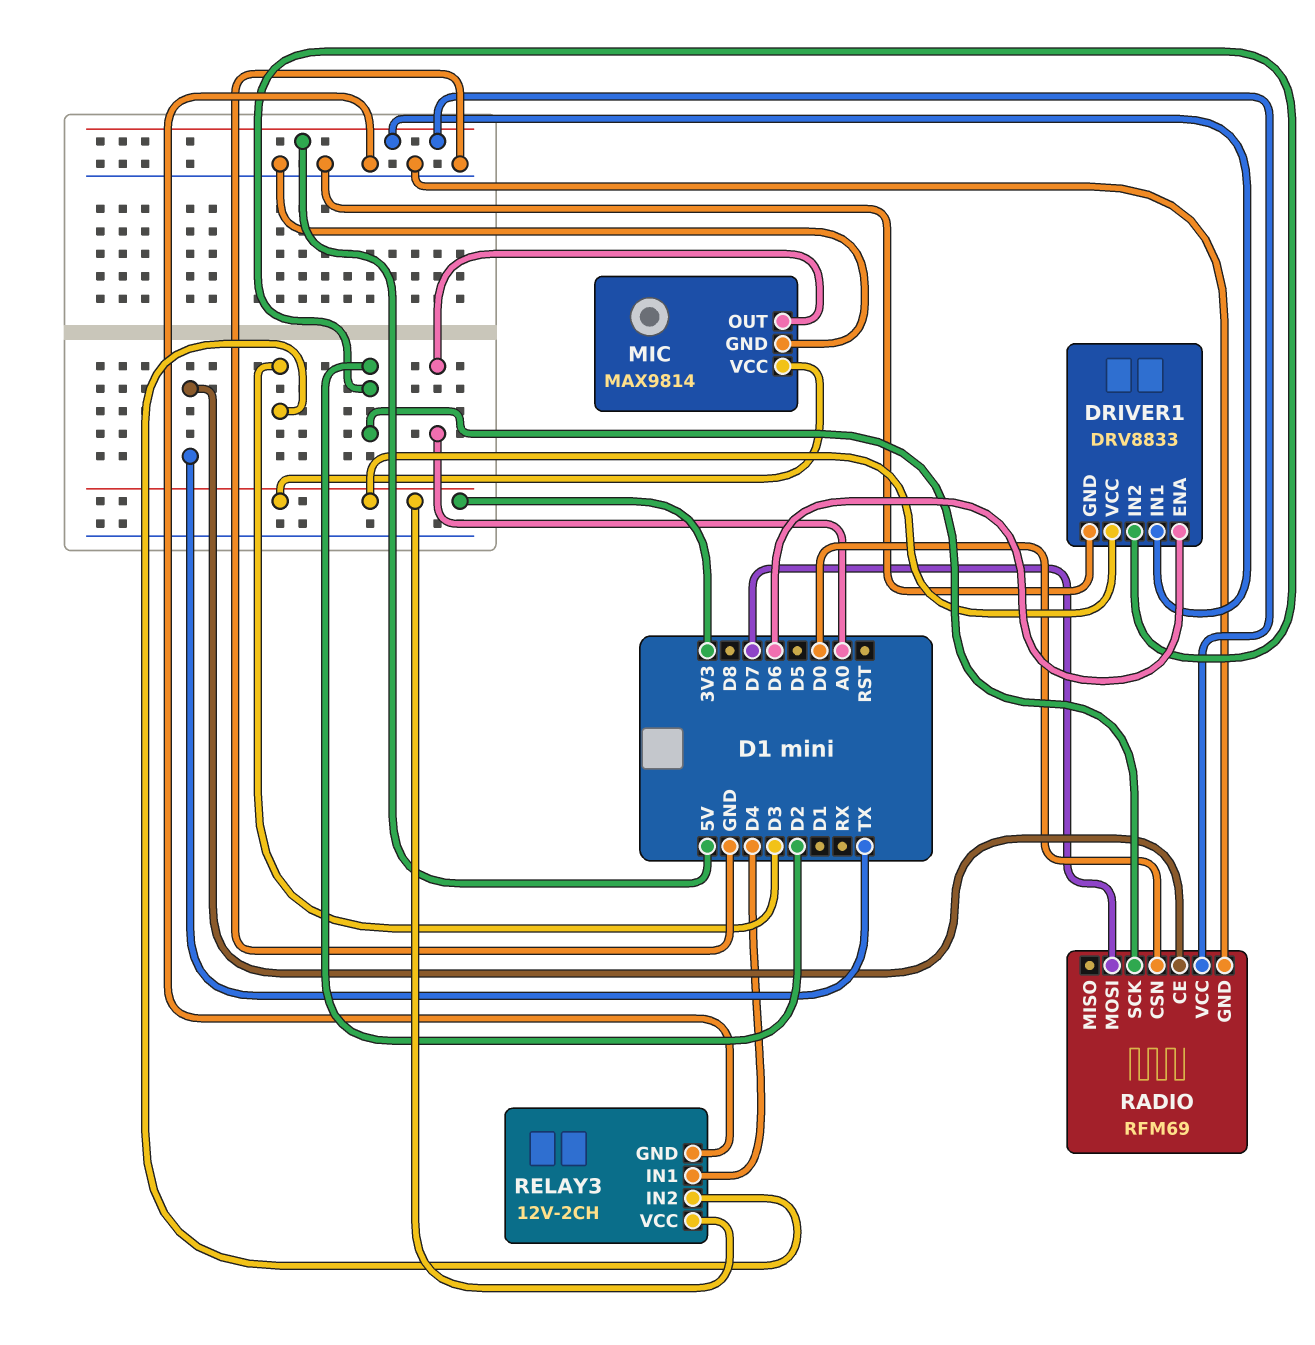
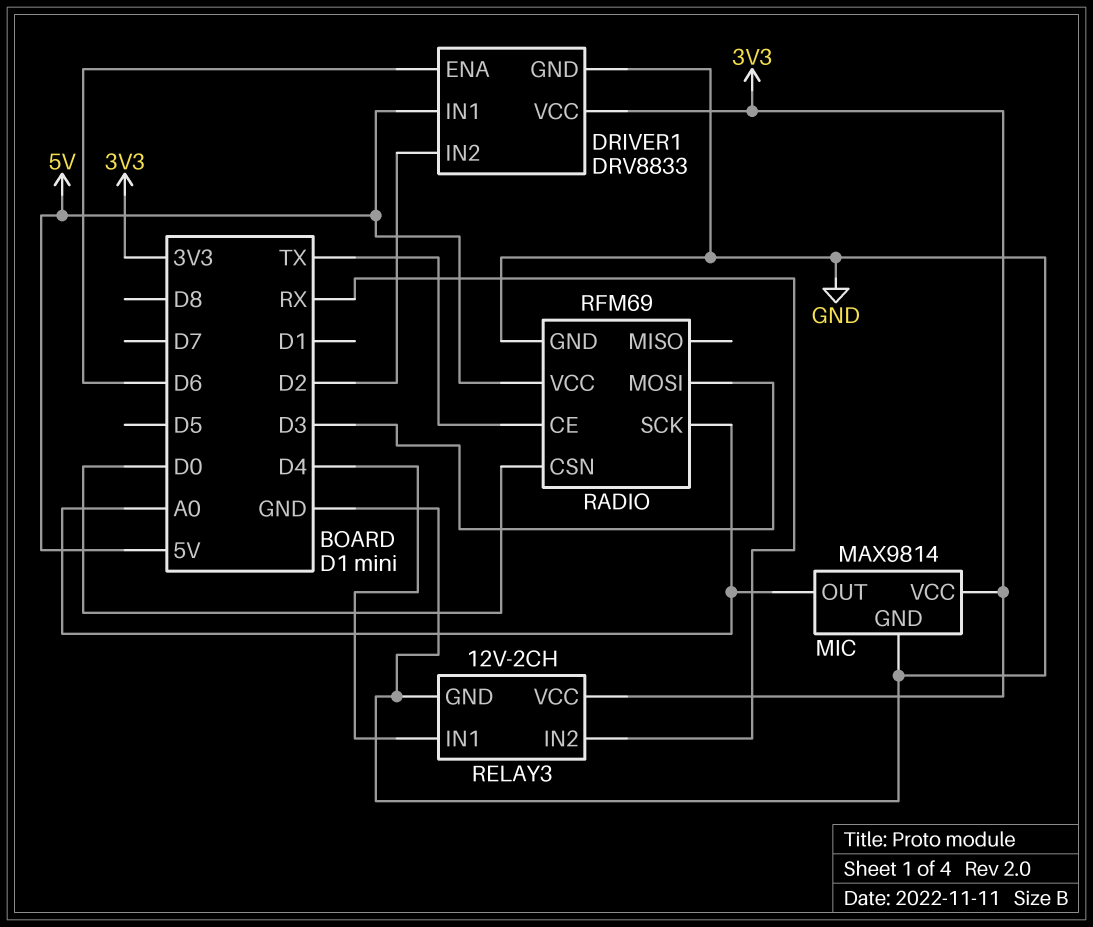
RADIO pin MOSI: D7 -> D3
RADIO pin SCK: D2 -> A0
RELAY3 pin IN2: D3 -> RX

